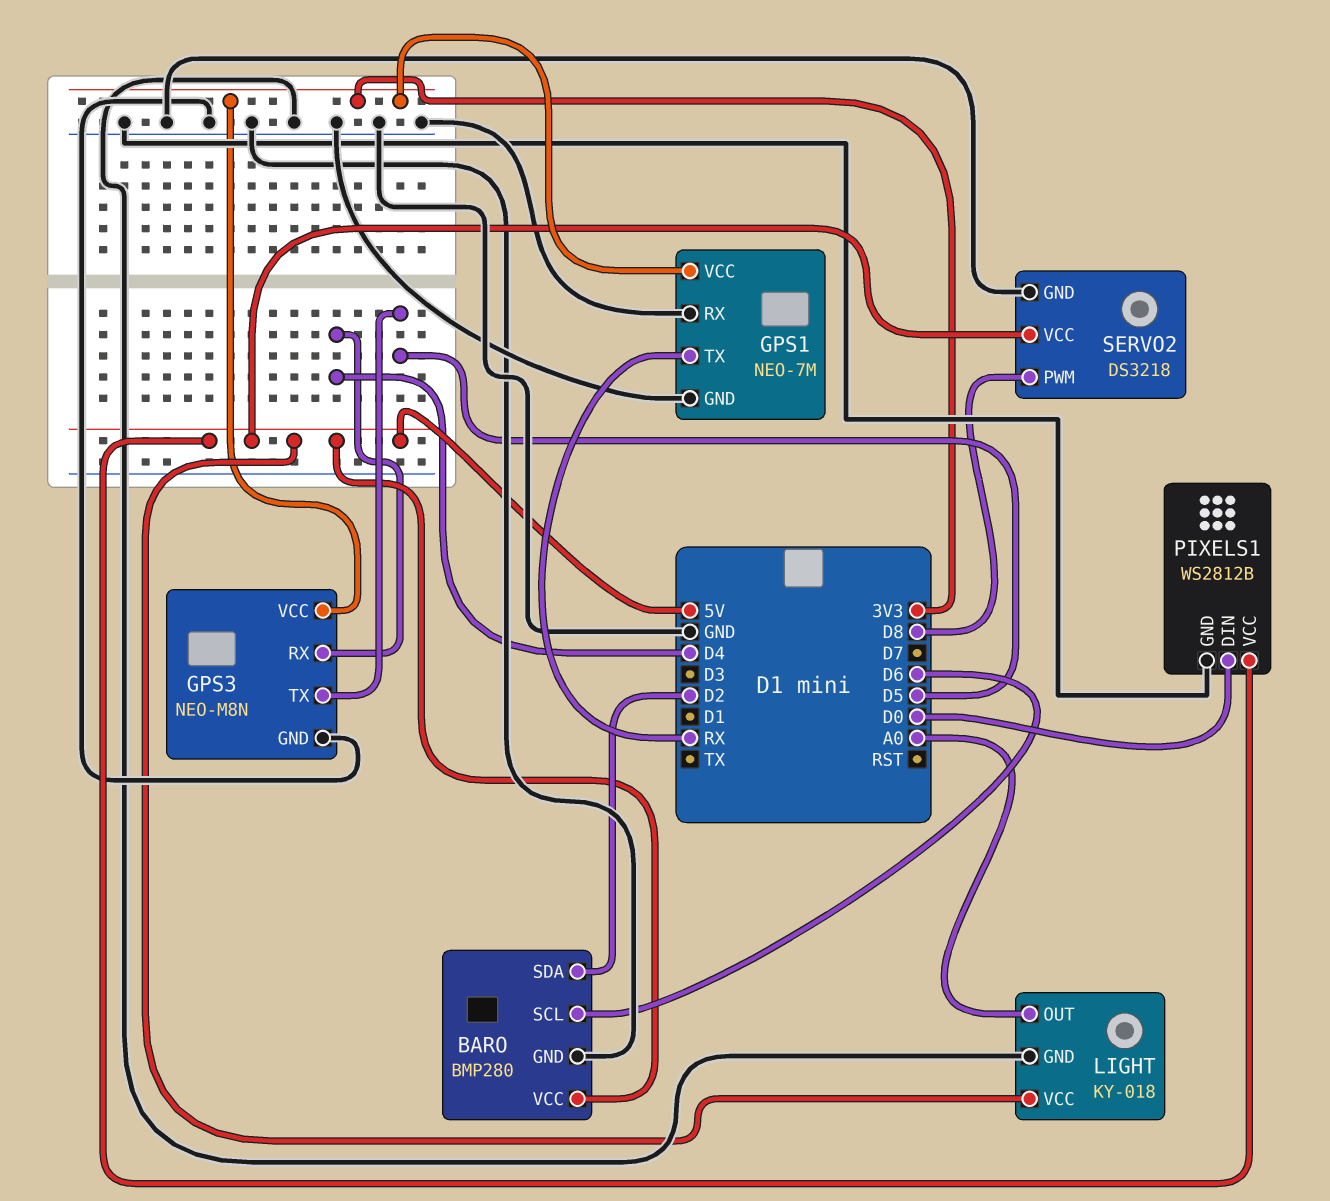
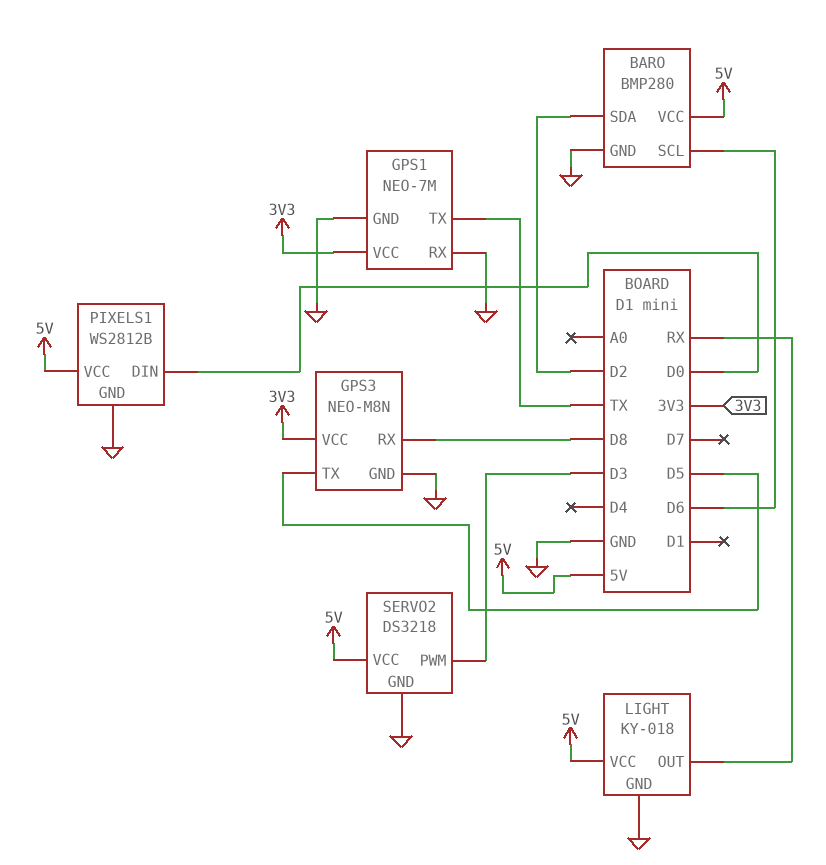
GPS1 pin TX: RX -> TX
GPS3 pin RX: D4 -> D8
LIGHT pin OUT: A0 -> RX
SERVO2 pin PWM: D8 -> D3

